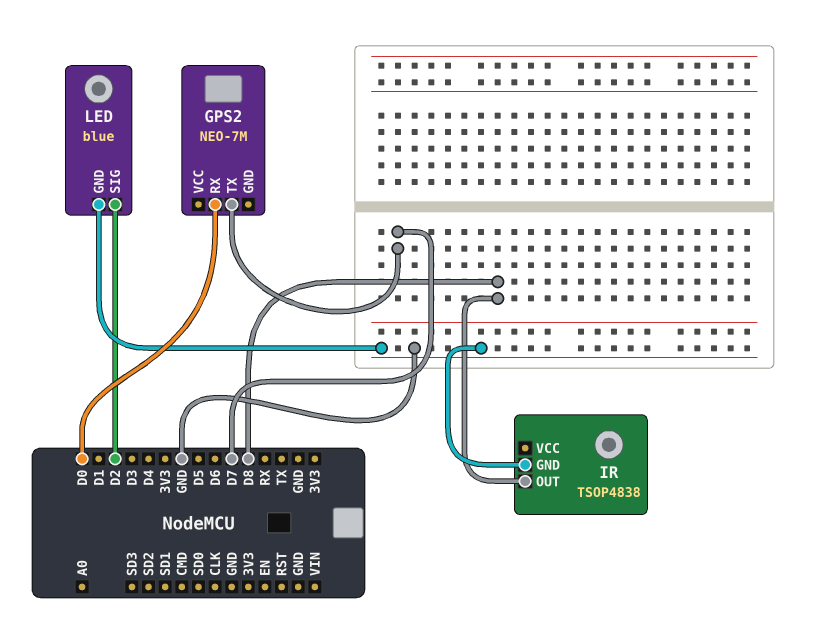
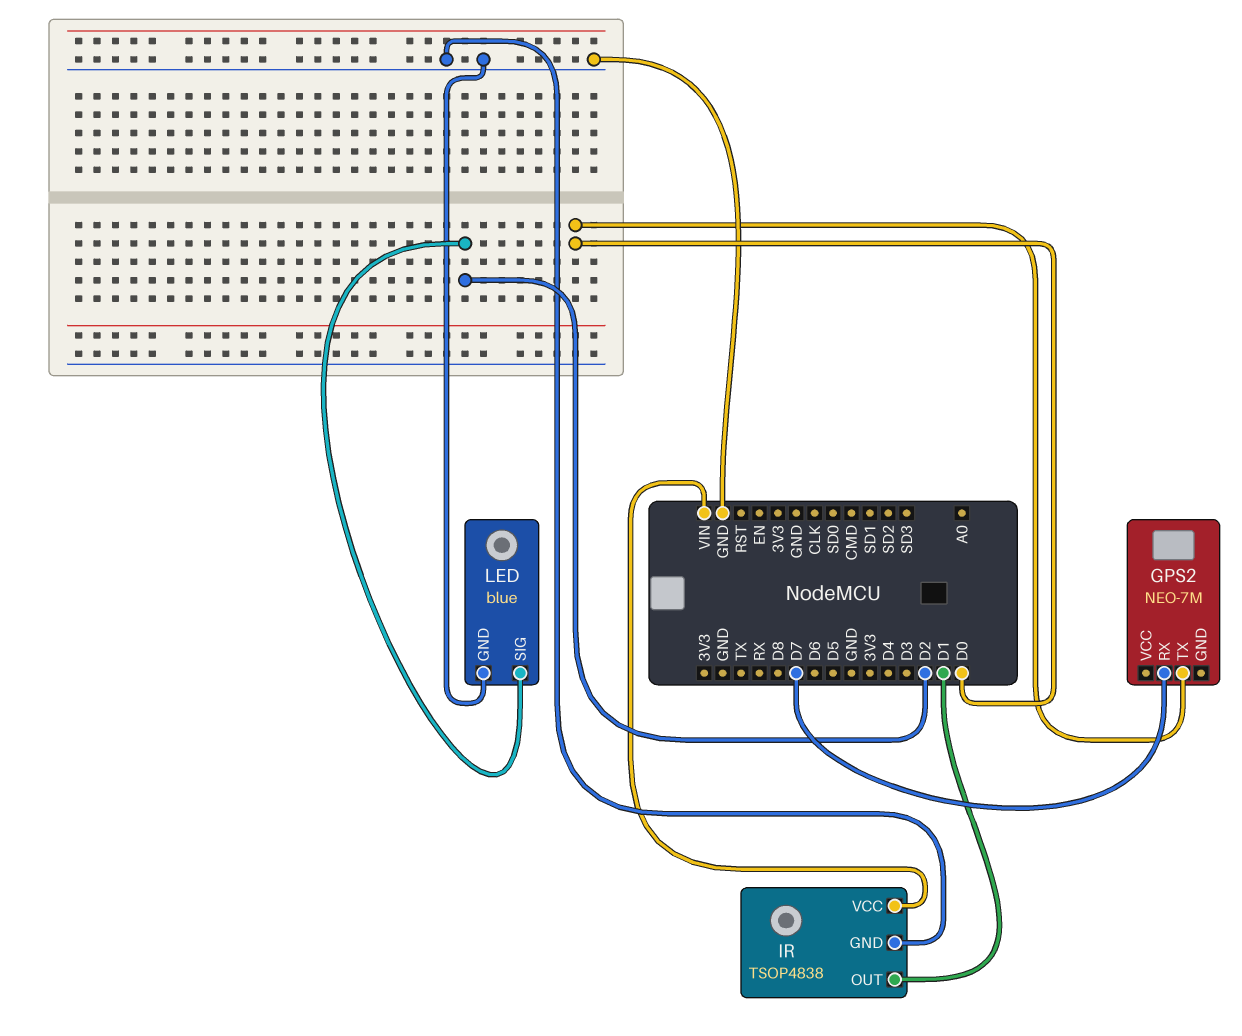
GPS2 pin RX: D0 -> D7
GPS2 pin TX: D7 -> D0
IR pin OUT: D8 -> D1
IR pin VCC: none -> VIN

